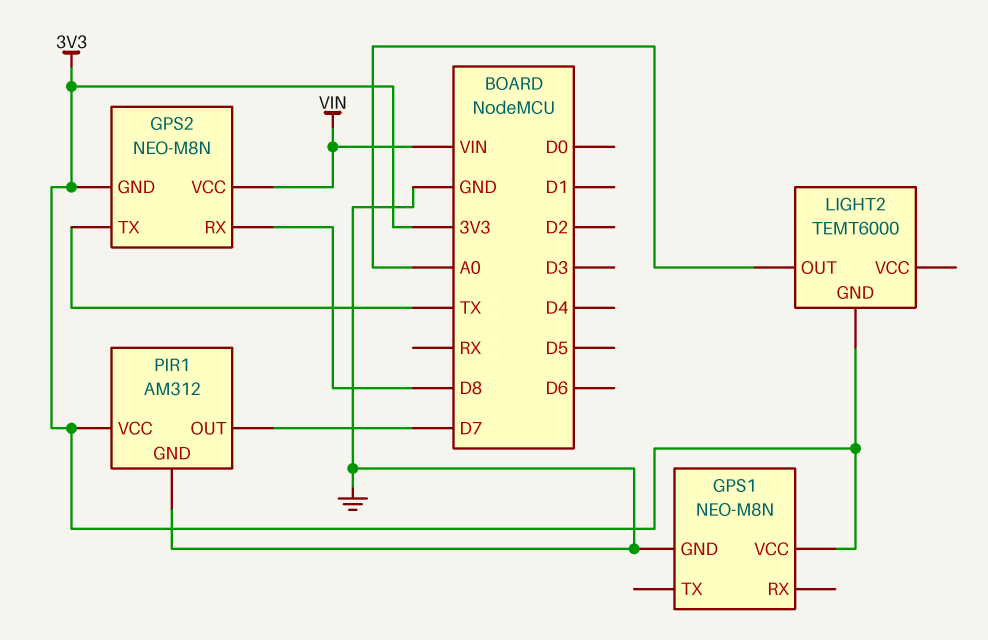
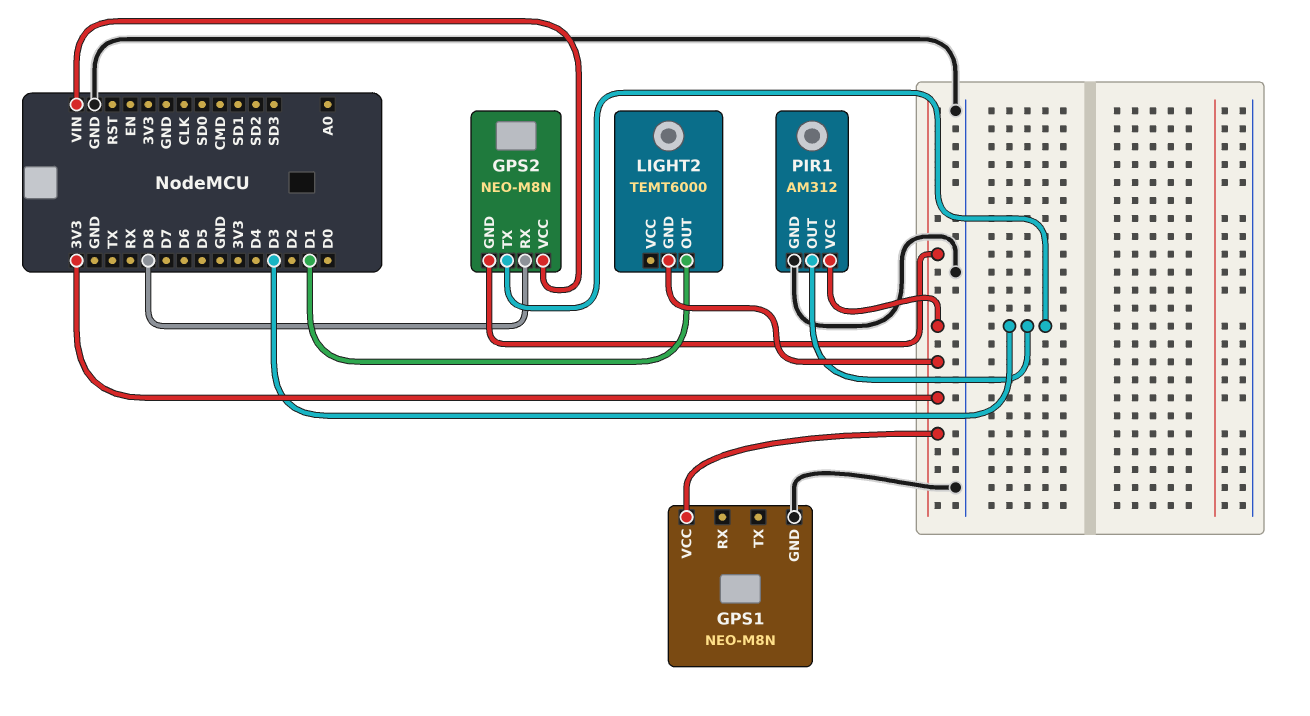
GPS2 pin TX: TX -> D3
LIGHT2 pin OUT: A0 -> D1
PIR1 pin OUT: D7 -> D3

